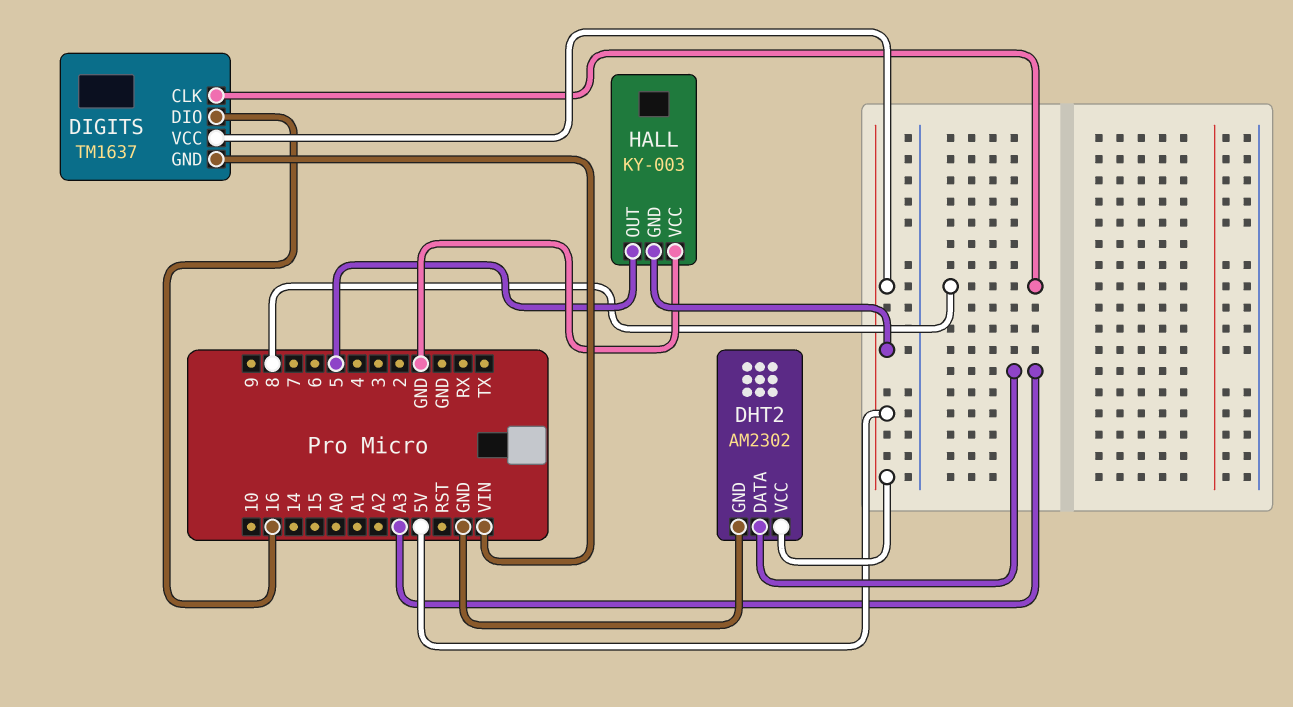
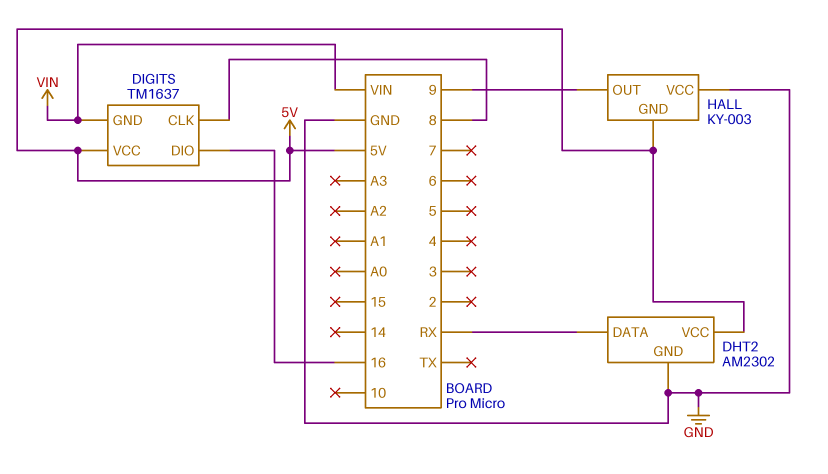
DHT2 pin DATA: A3 -> RX
HALL pin OUT: 5 -> 9

